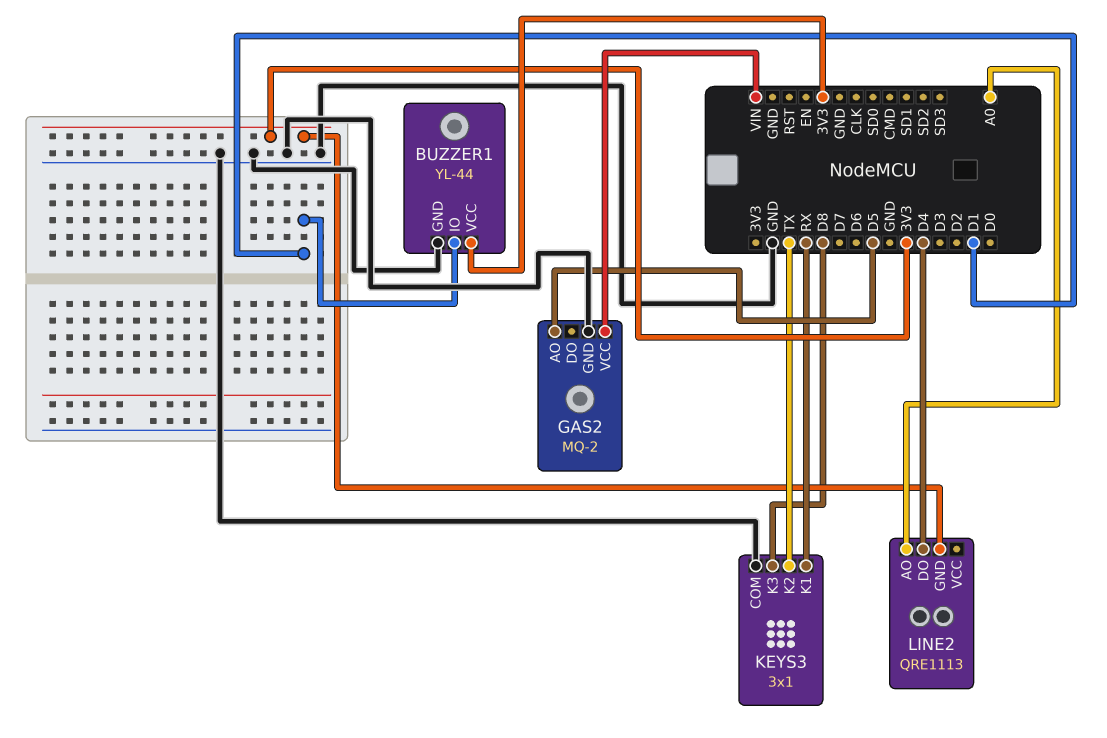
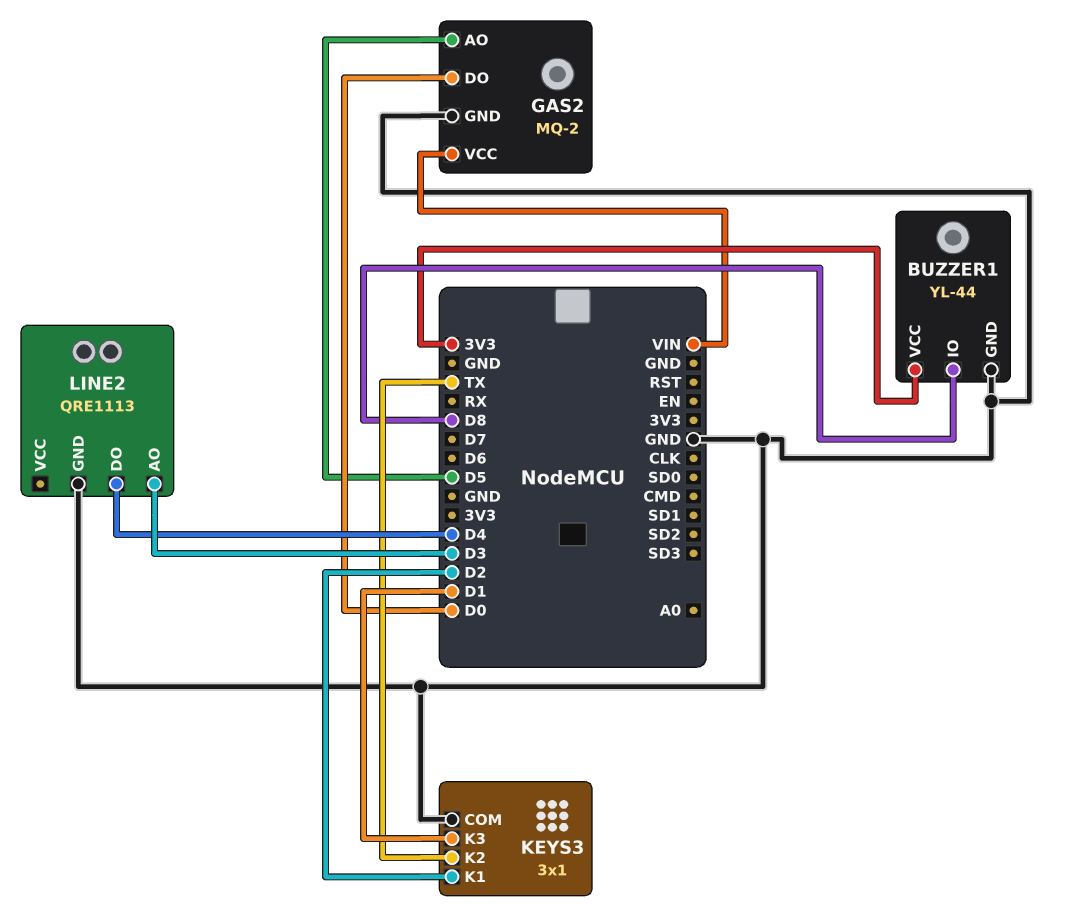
BUZZER1 pin IO: D1 -> D8
GAS2 pin DO: none -> D0
KEYS3 pin K1: RX -> D2
KEYS3 pin K3: D8 -> D1
LINE2 pin AO: A0 -> D3
LINE2 pin GND: 3V3 -> GND

